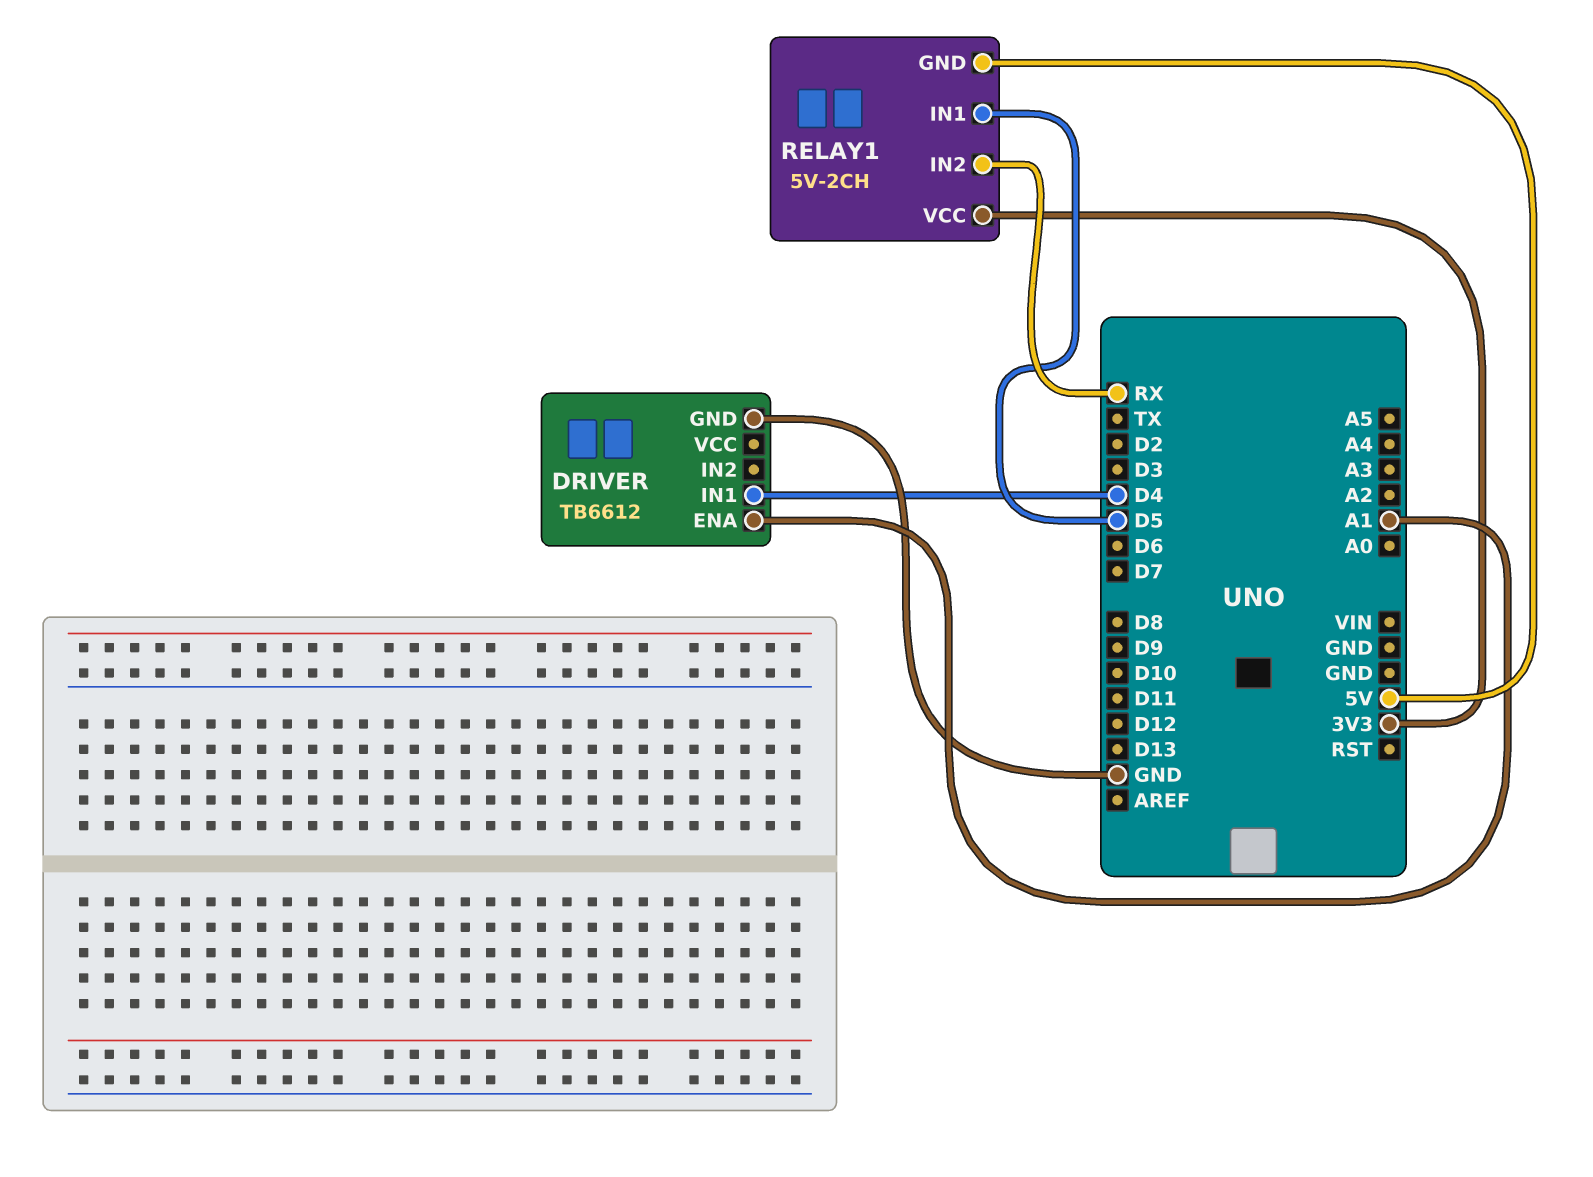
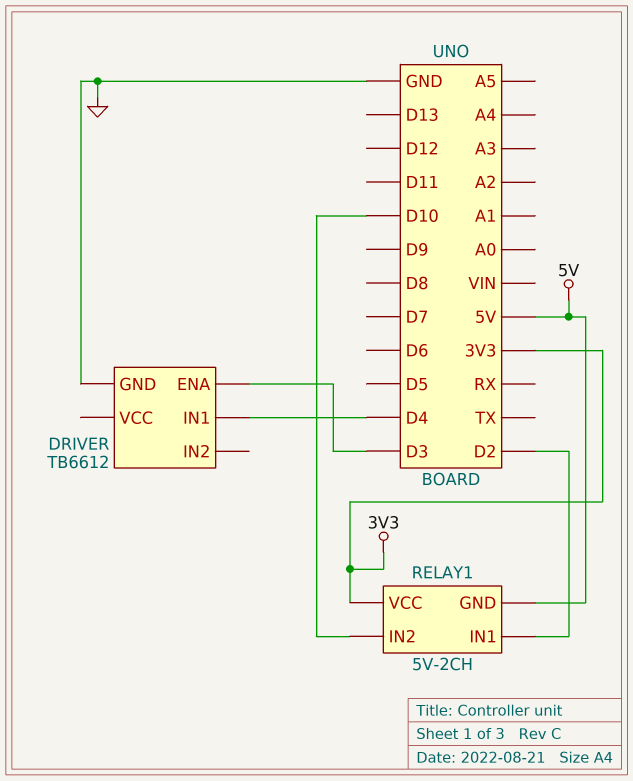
DRIVER pin ENA: A1 -> D3
RELAY1 pin IN1: D5 -> D2
RELAY1 pin IN2: RX -> D10

